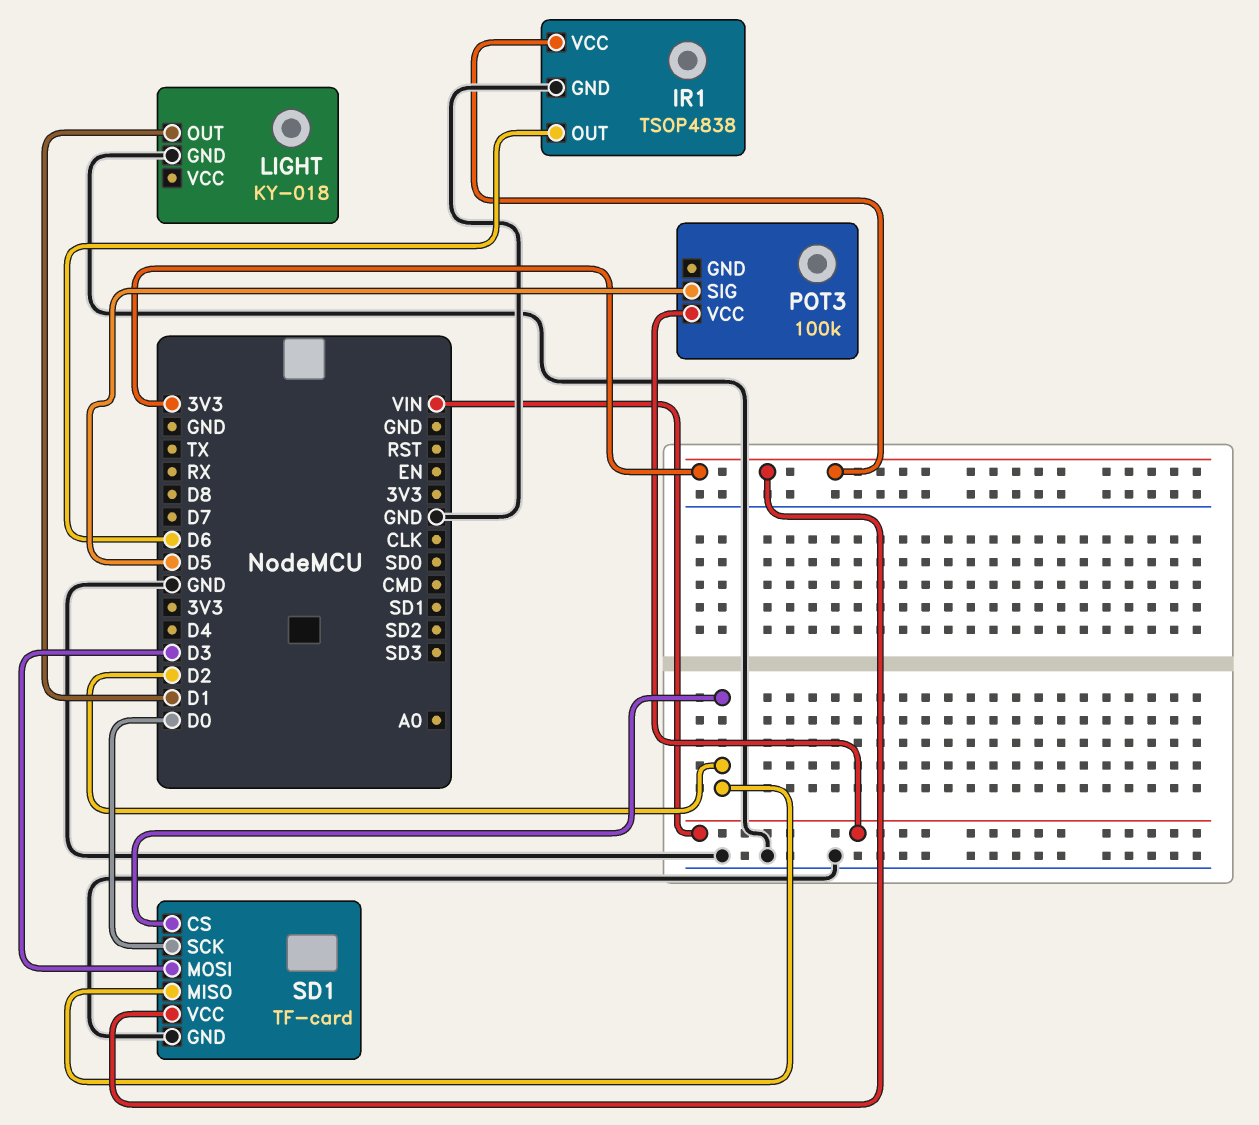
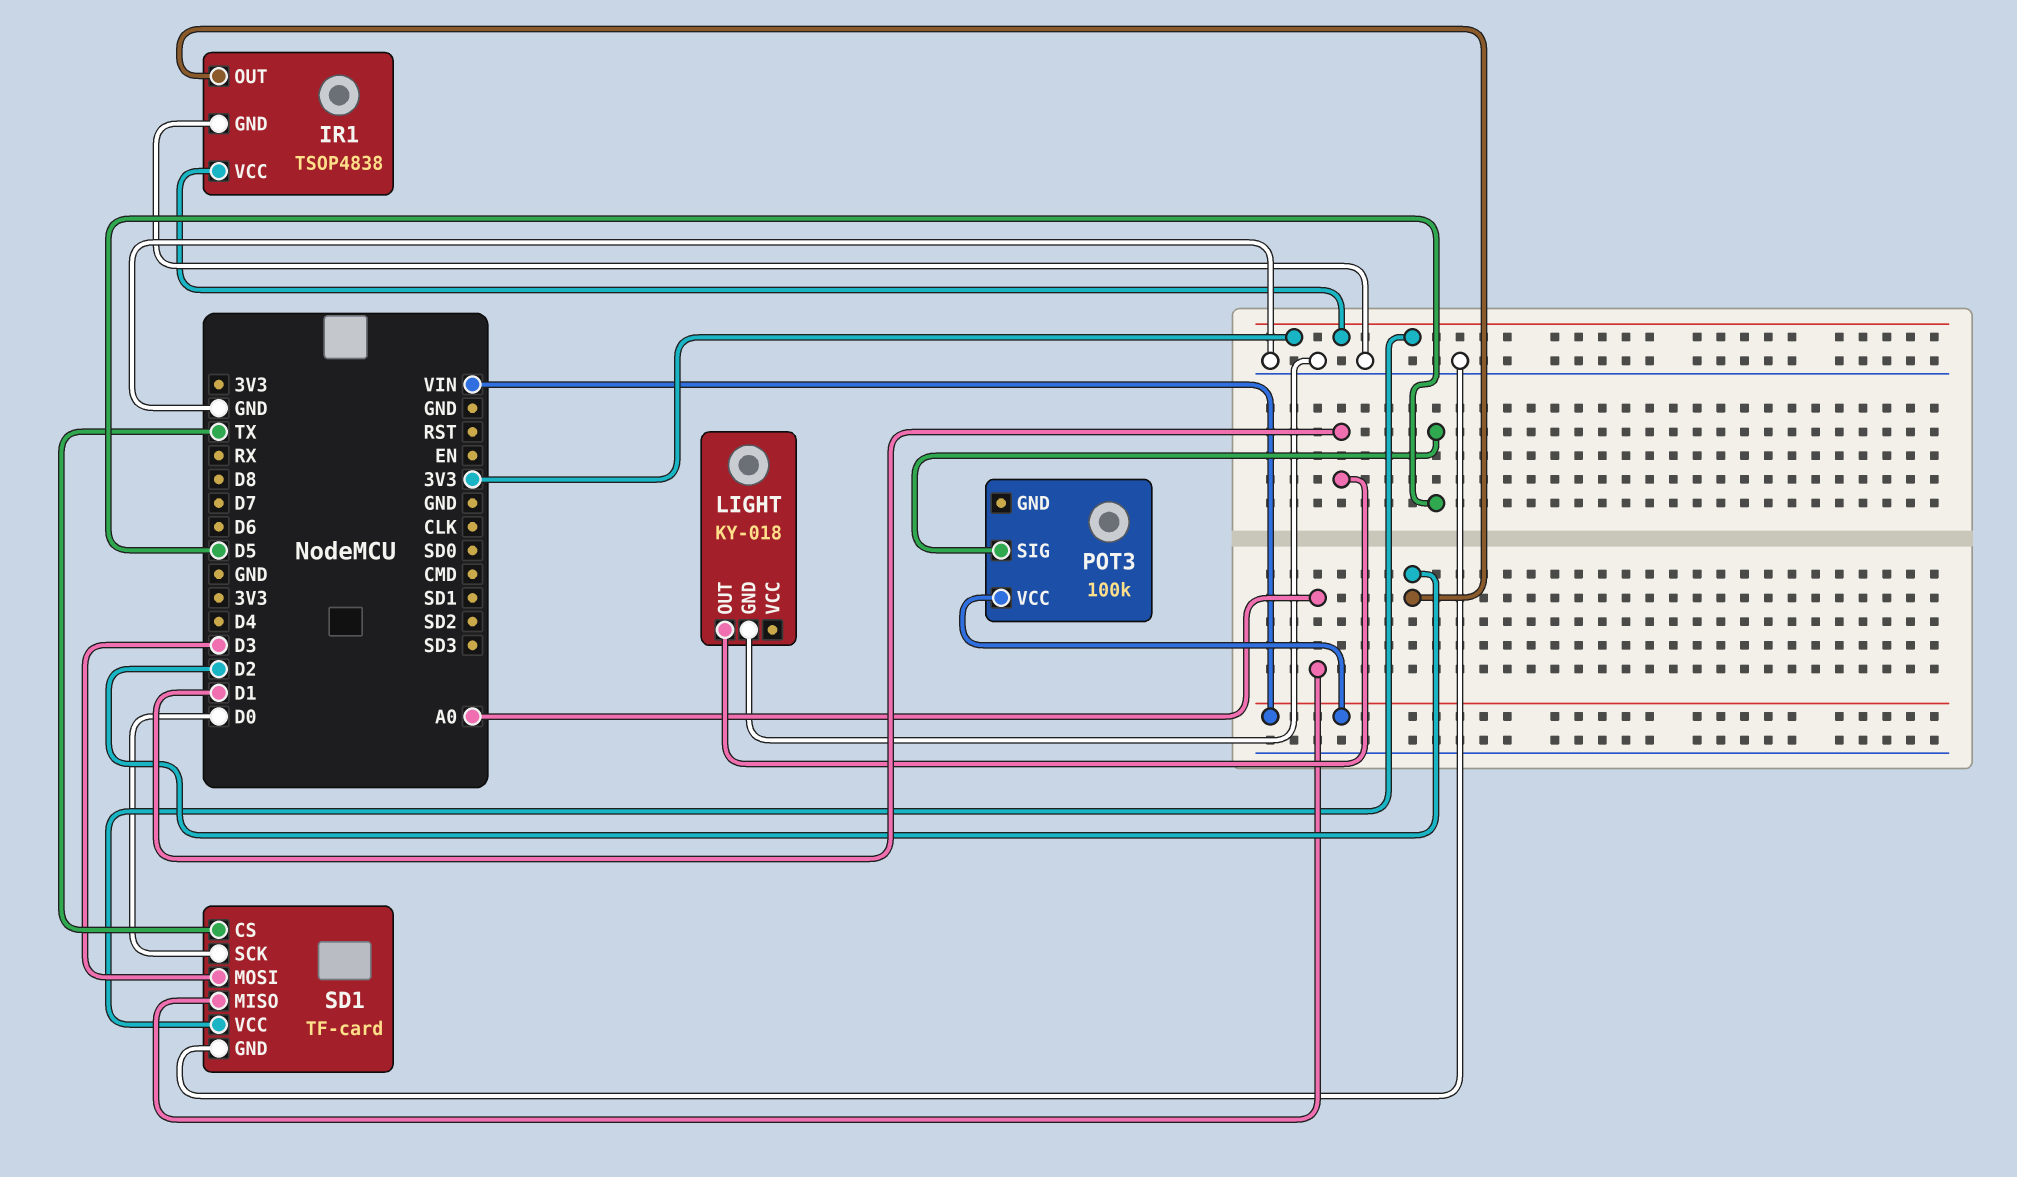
IR1 pin OUT: D6 -> D2
SD1 pin CS: D2 -> TX
SD1 pin MISO: D2 -> A0

